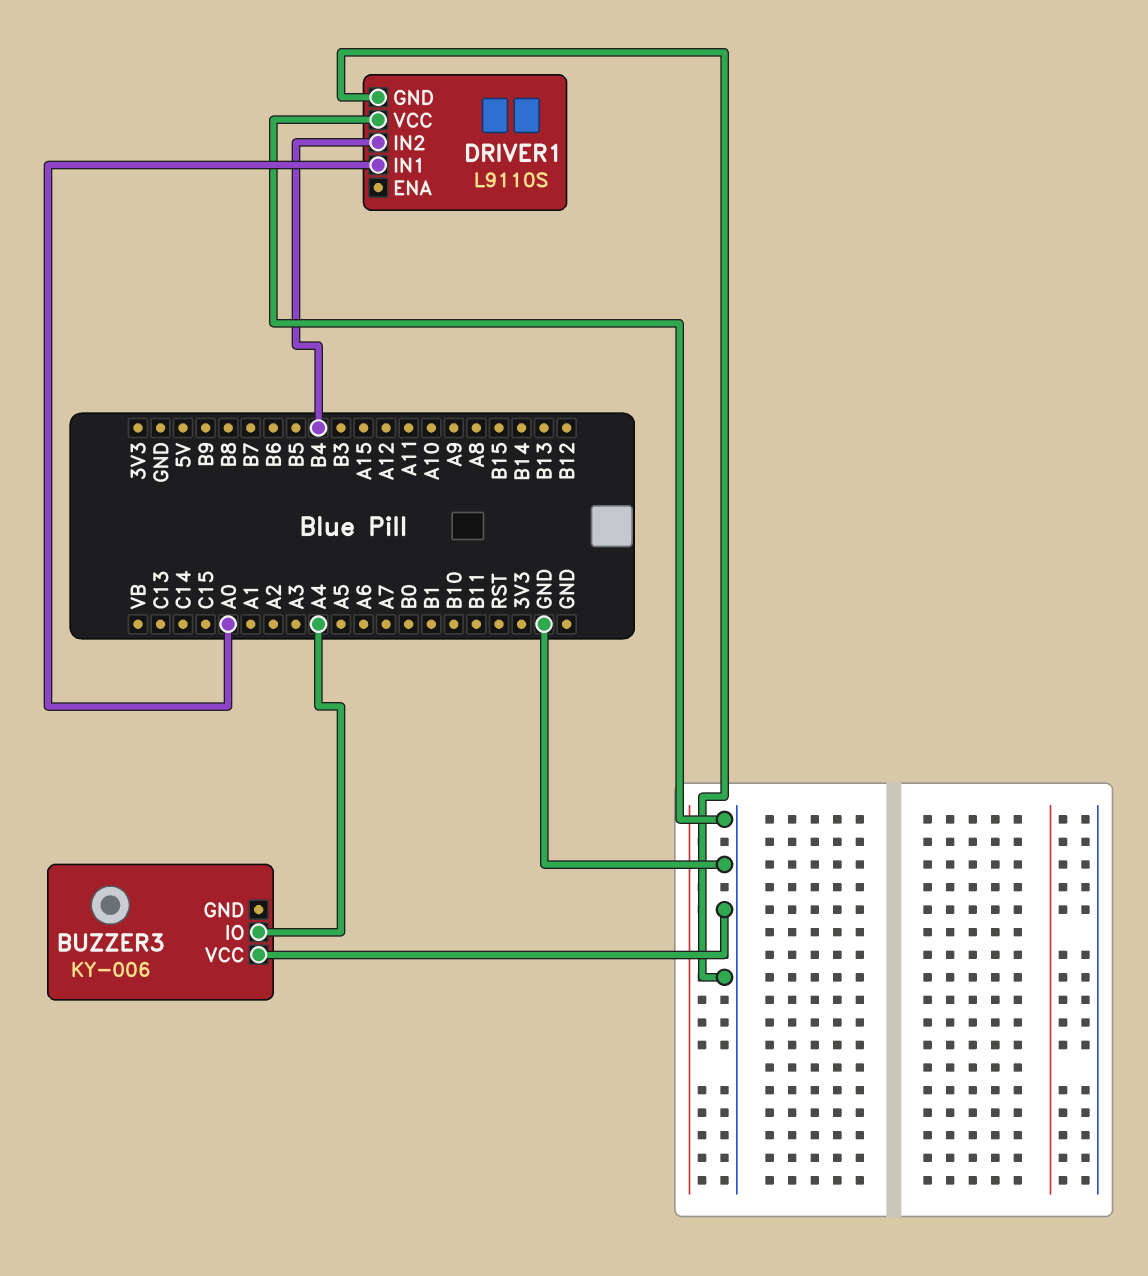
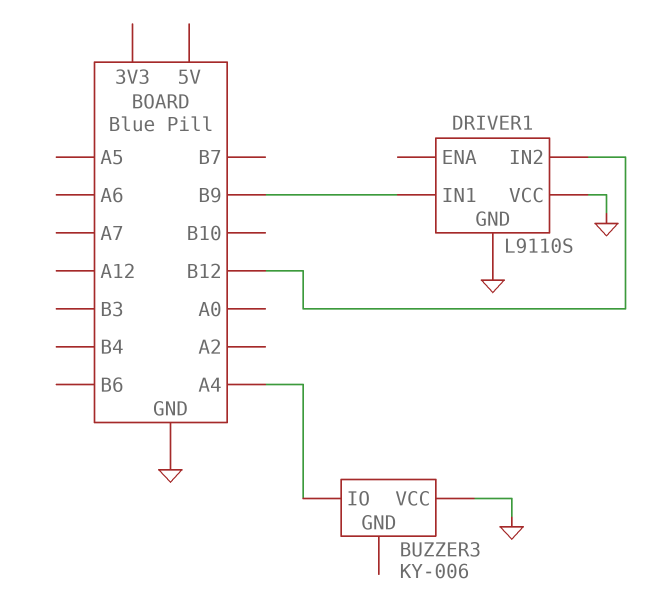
DRIVER1 pin IN1: A0 -> B9
DRIVER1 pin IN2: B4 -> B12

